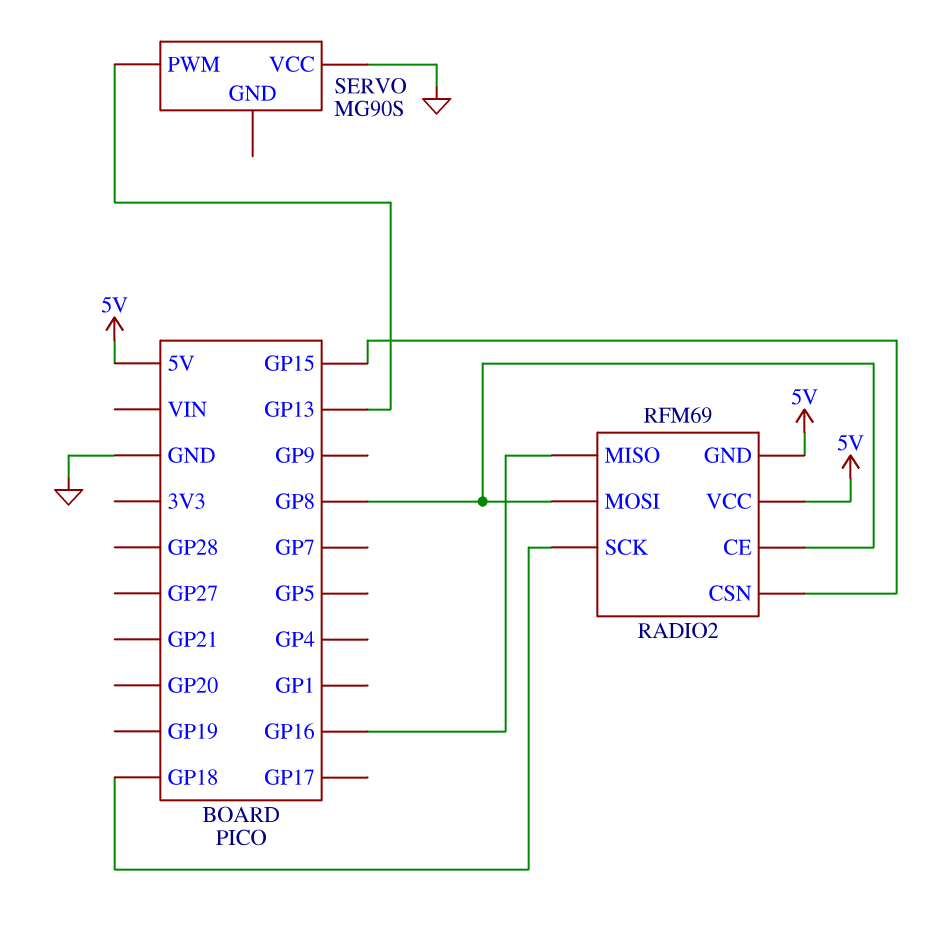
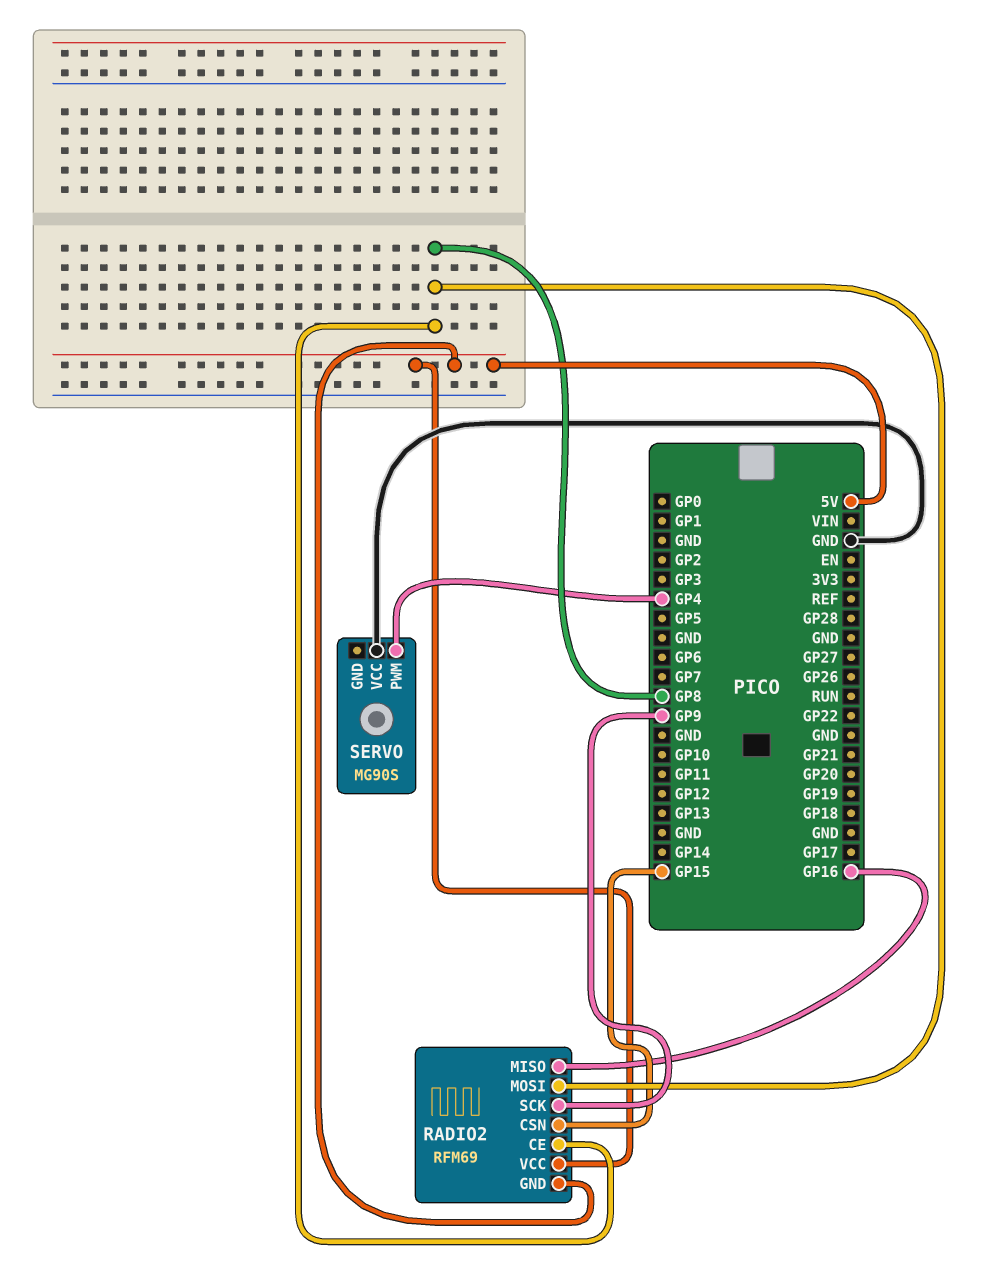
RADIO2 pin SCK: GP18 -> GP9
SERVO pin PWM: GP13 -> GP4

